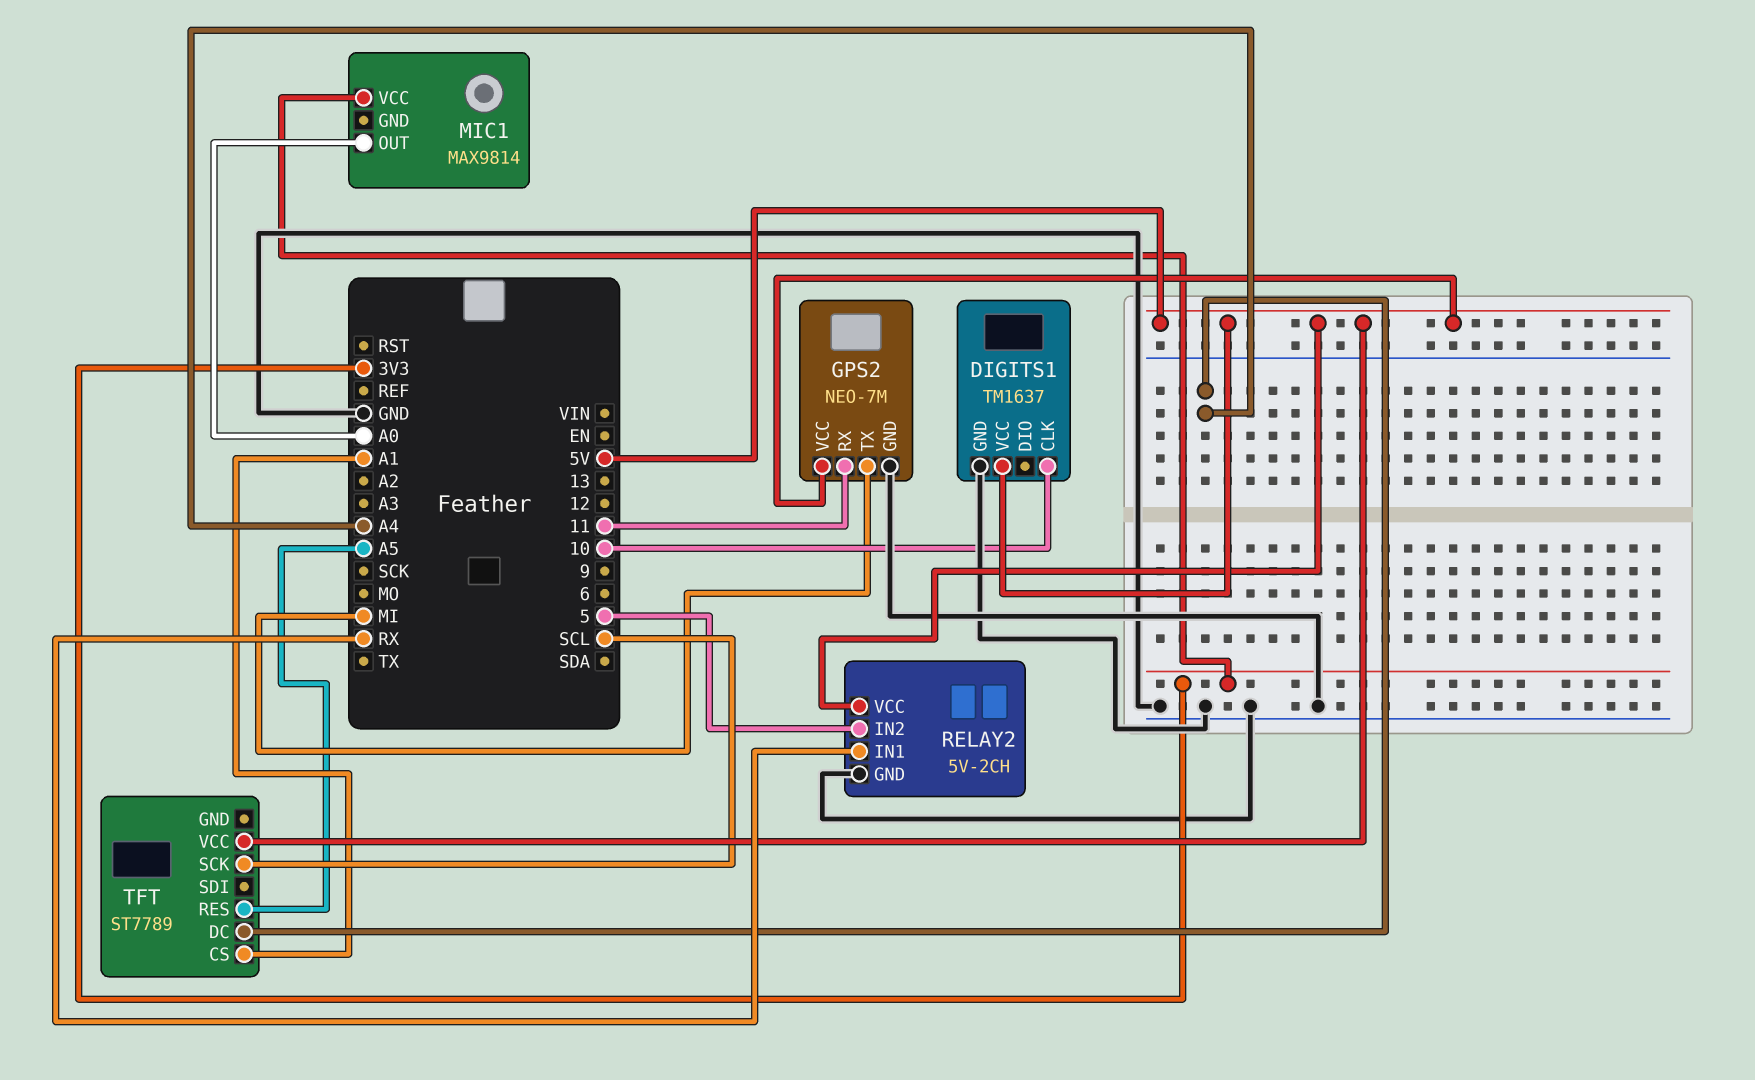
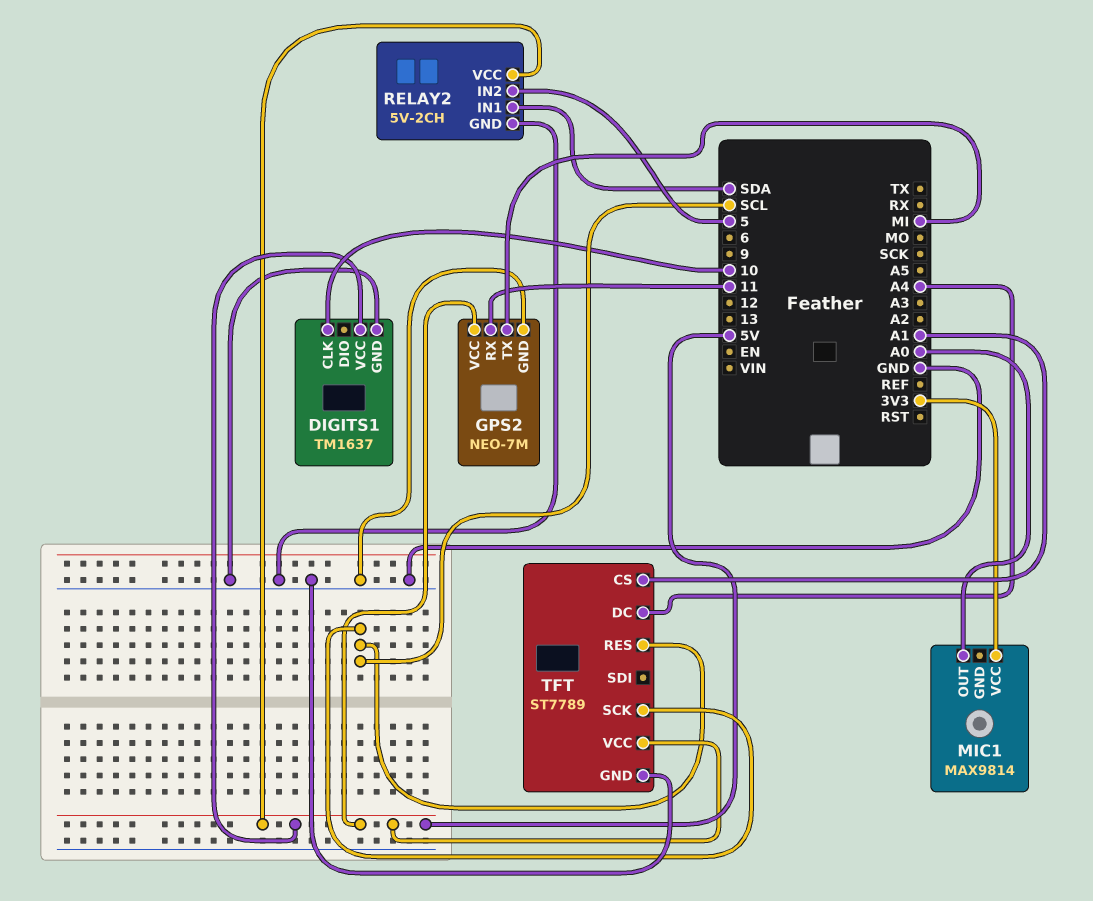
RELAY2 pin IN1: RX -> SDA
TFT pin GND: none -> GND
TFT pin RES: A5 -> SCL

